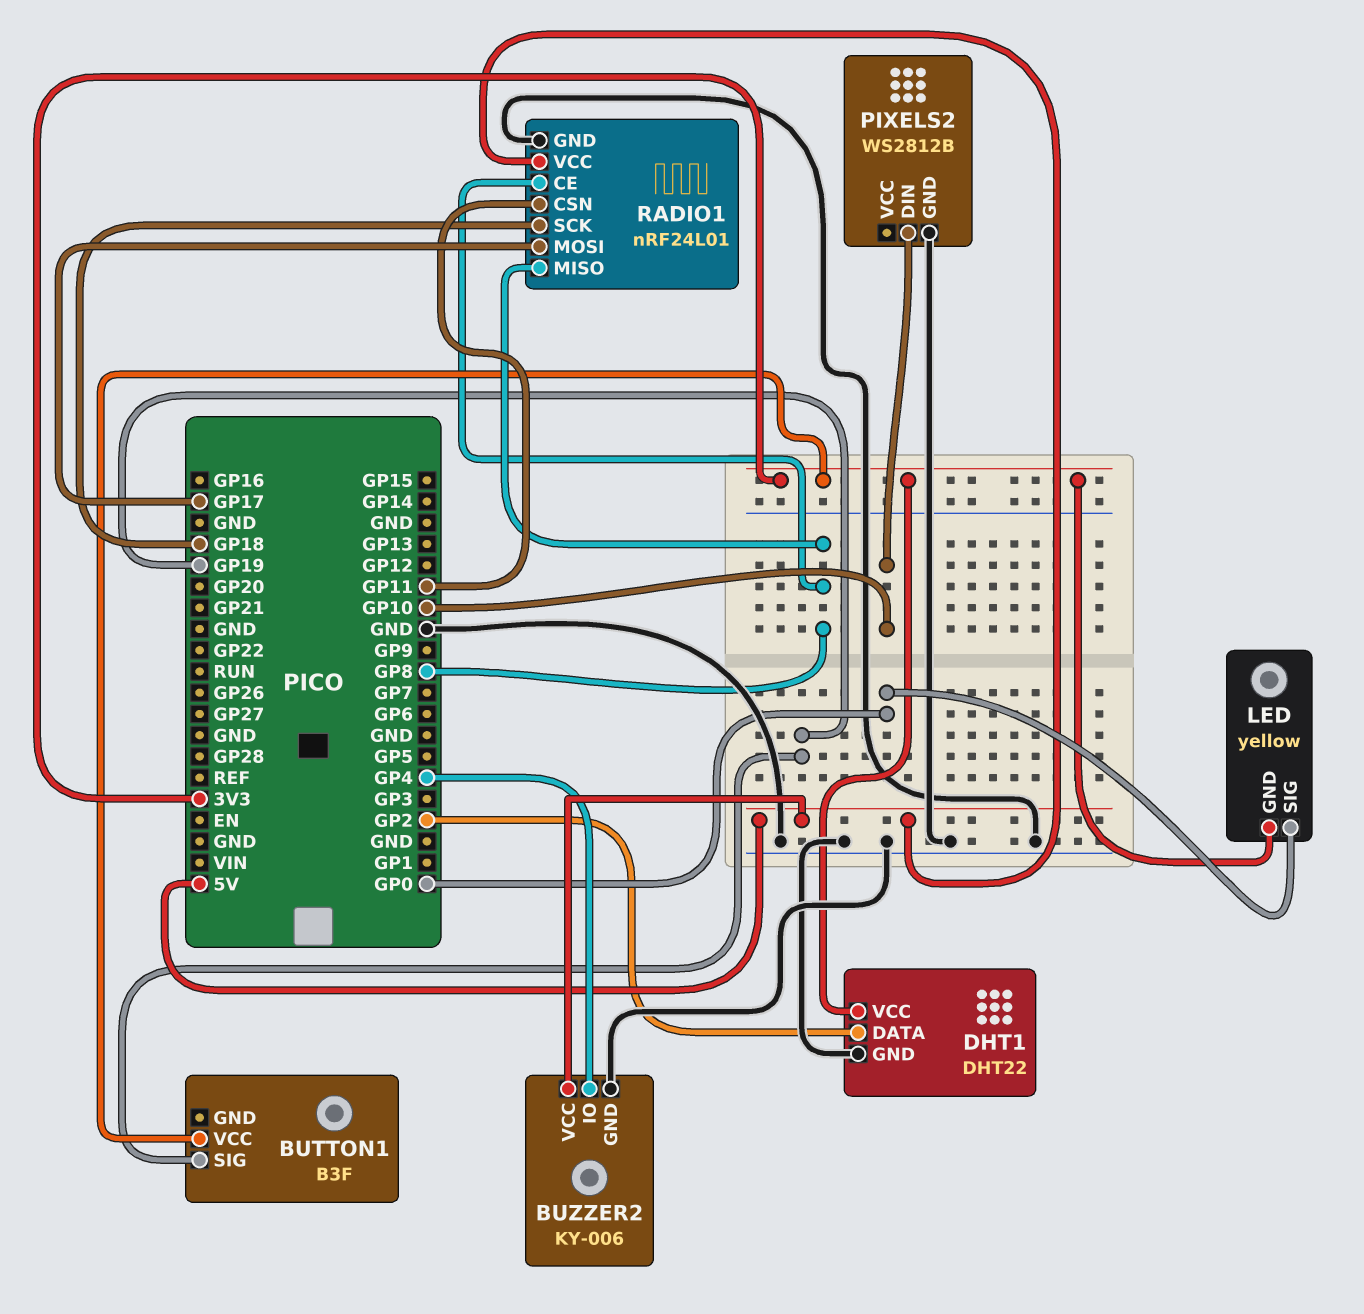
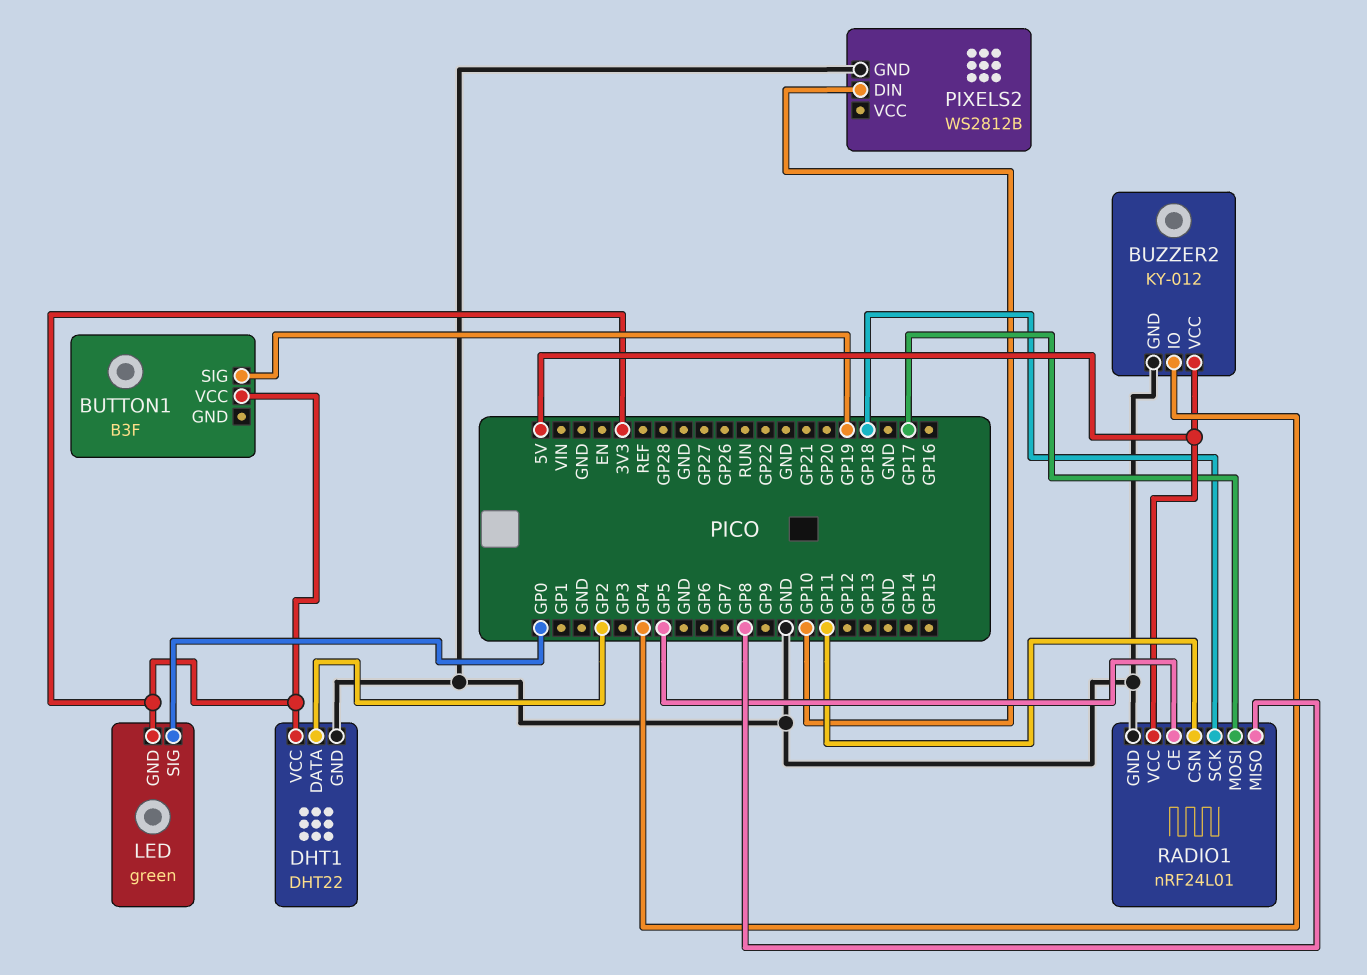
BUZZER2: KY-006 -> KY-012
LED: yellow -> green
RADIO1 pin CE: GP8 -> GP5

